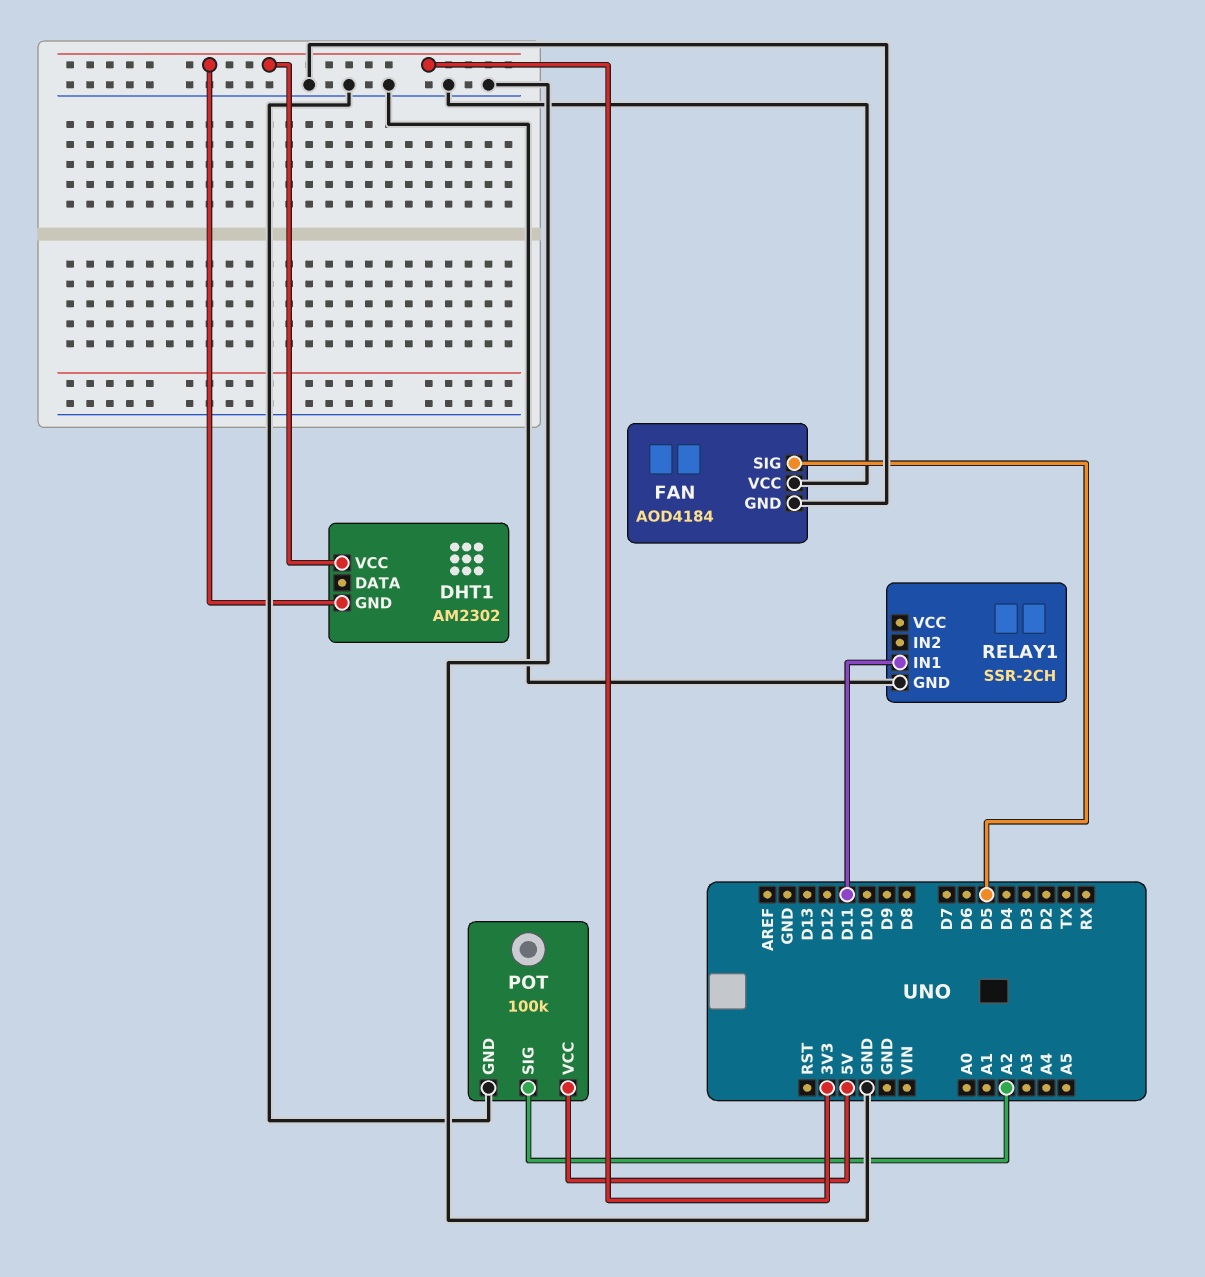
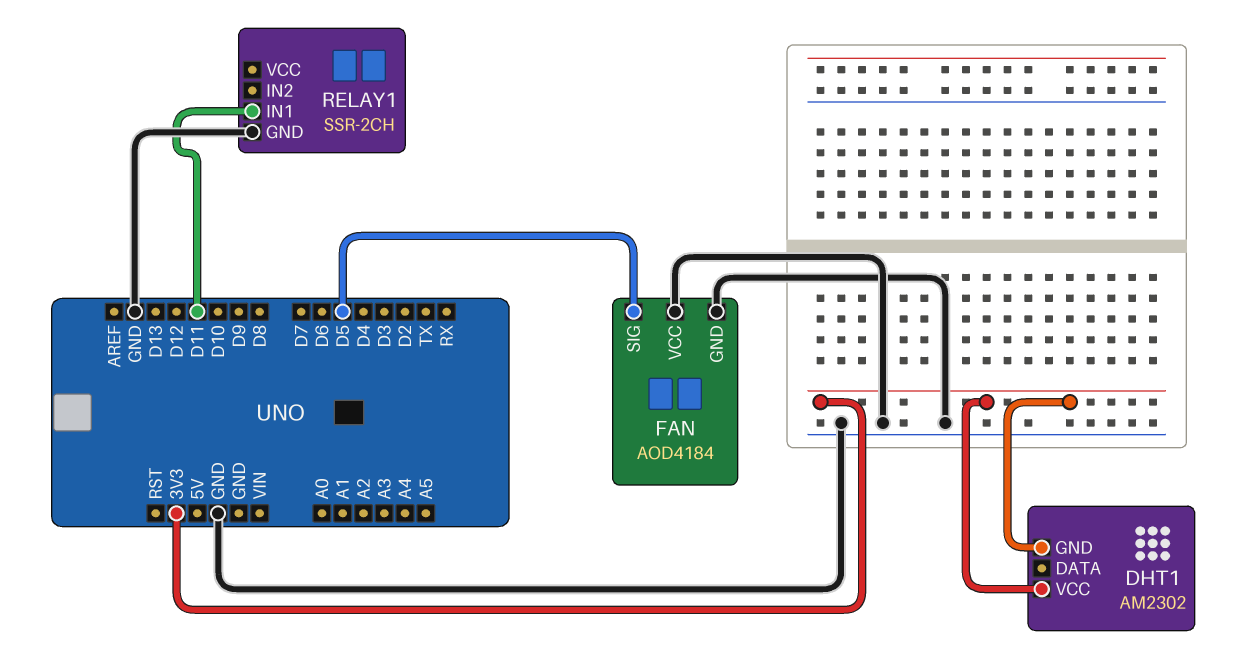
POT: 100k -> none
POT pin GND: GND -> none
POT pin SIG: A2 -> none
POT pin VCC: 5V -> none

